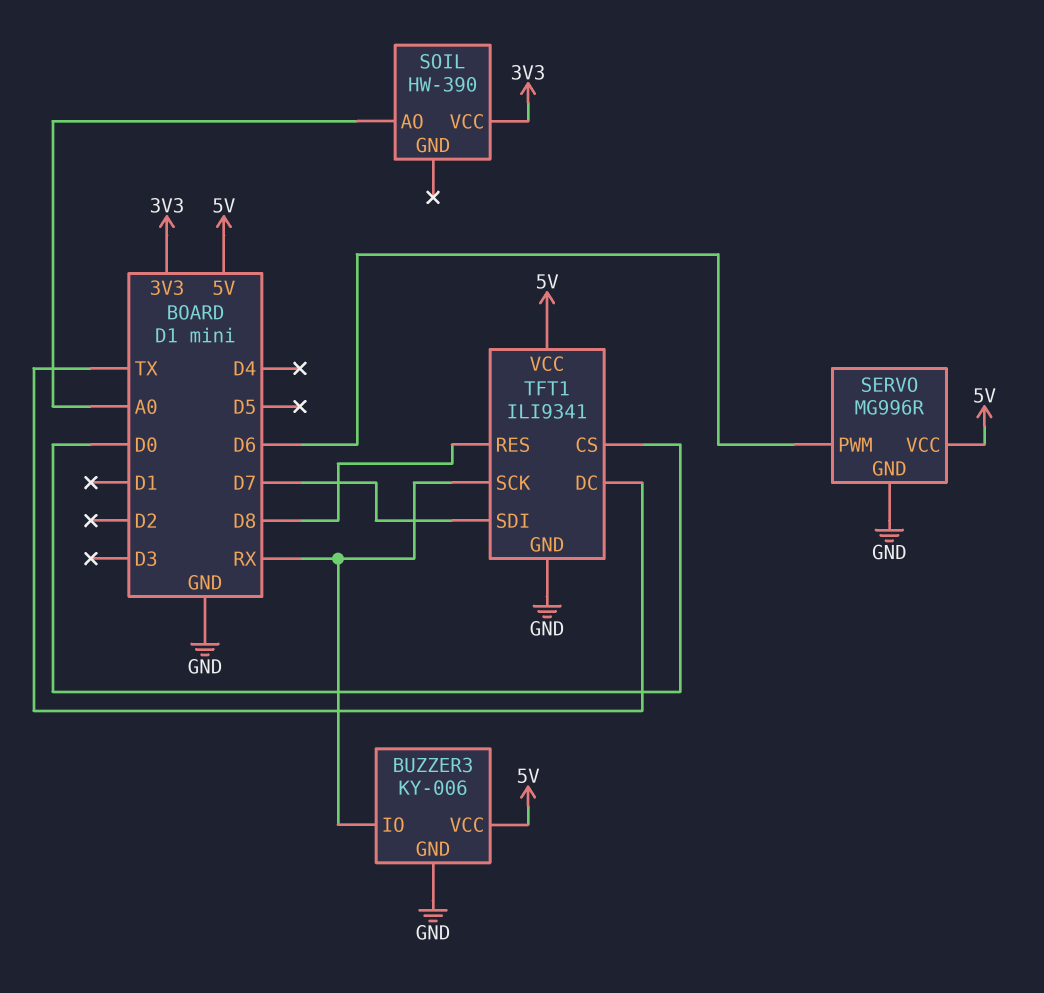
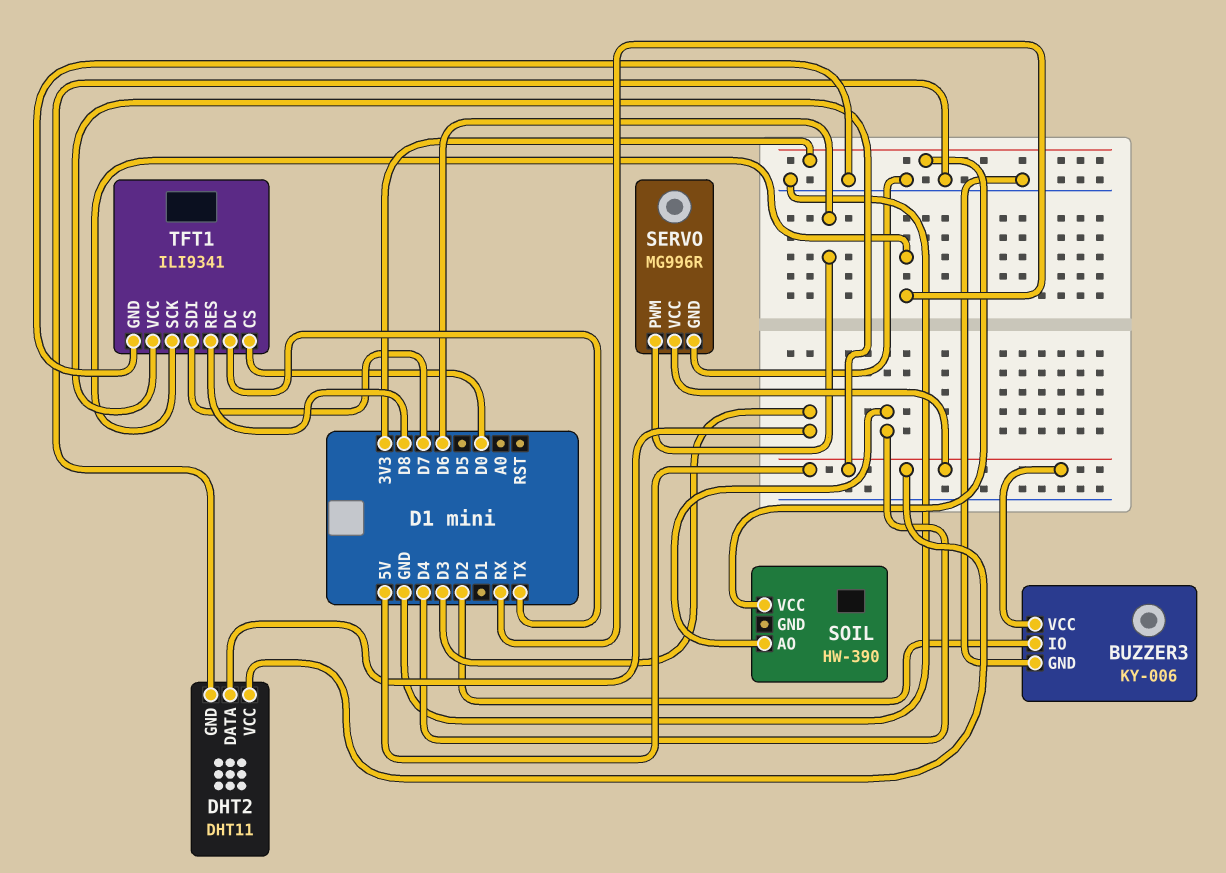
BUZZER3 pin IO: RX -> D2
DHT2: none -> DHT11
DHT2 pin DATA: none -> D3
DHT2 pin GND: none -> GND
DHT2 pin VCC: none -> 5V
SOIL pin AO: A0 -> D4

